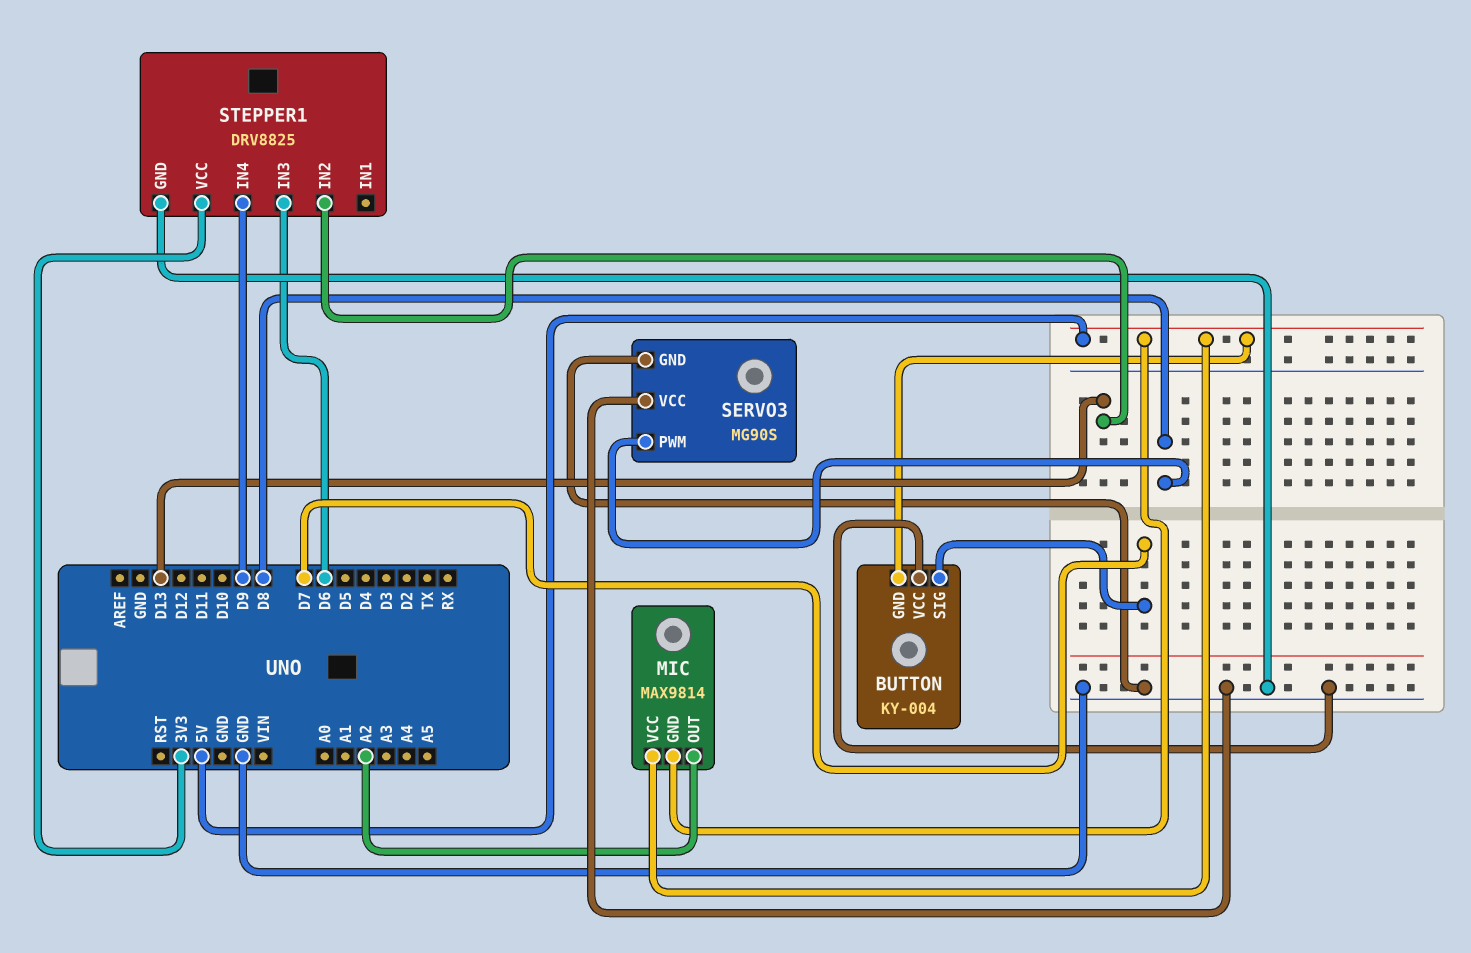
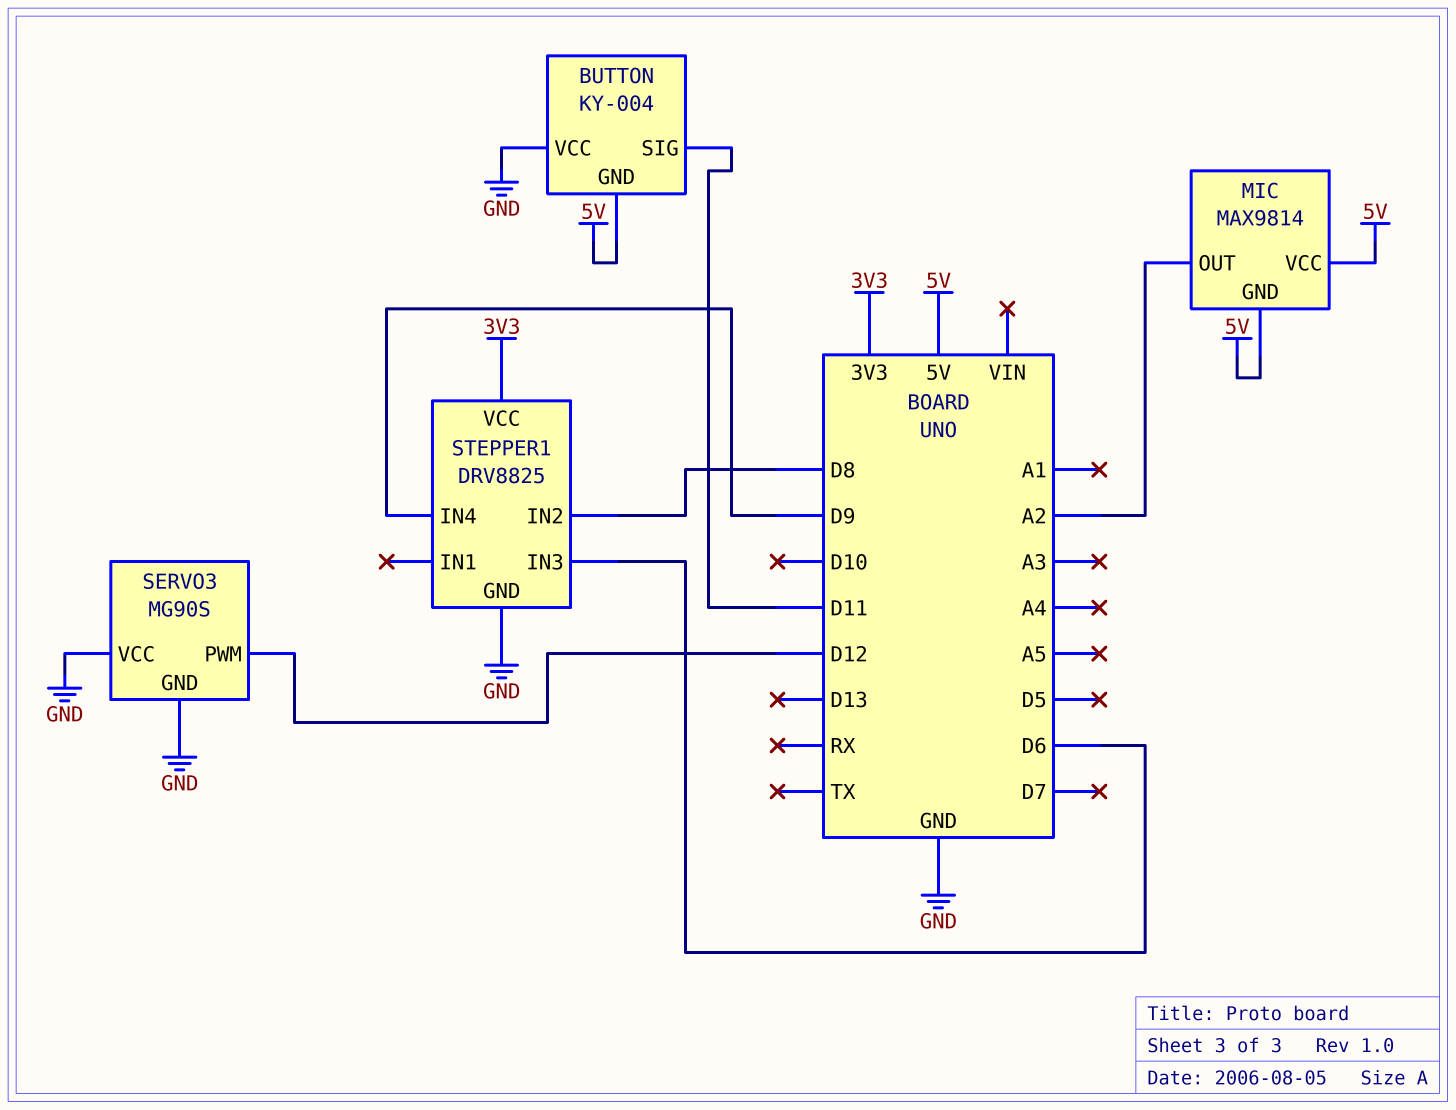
BUTTON pin SIG: D7 -> D11
SERVO3 pin PWM: D8 -> D12
STEPPER1 pin IN2: D13 -> D8

